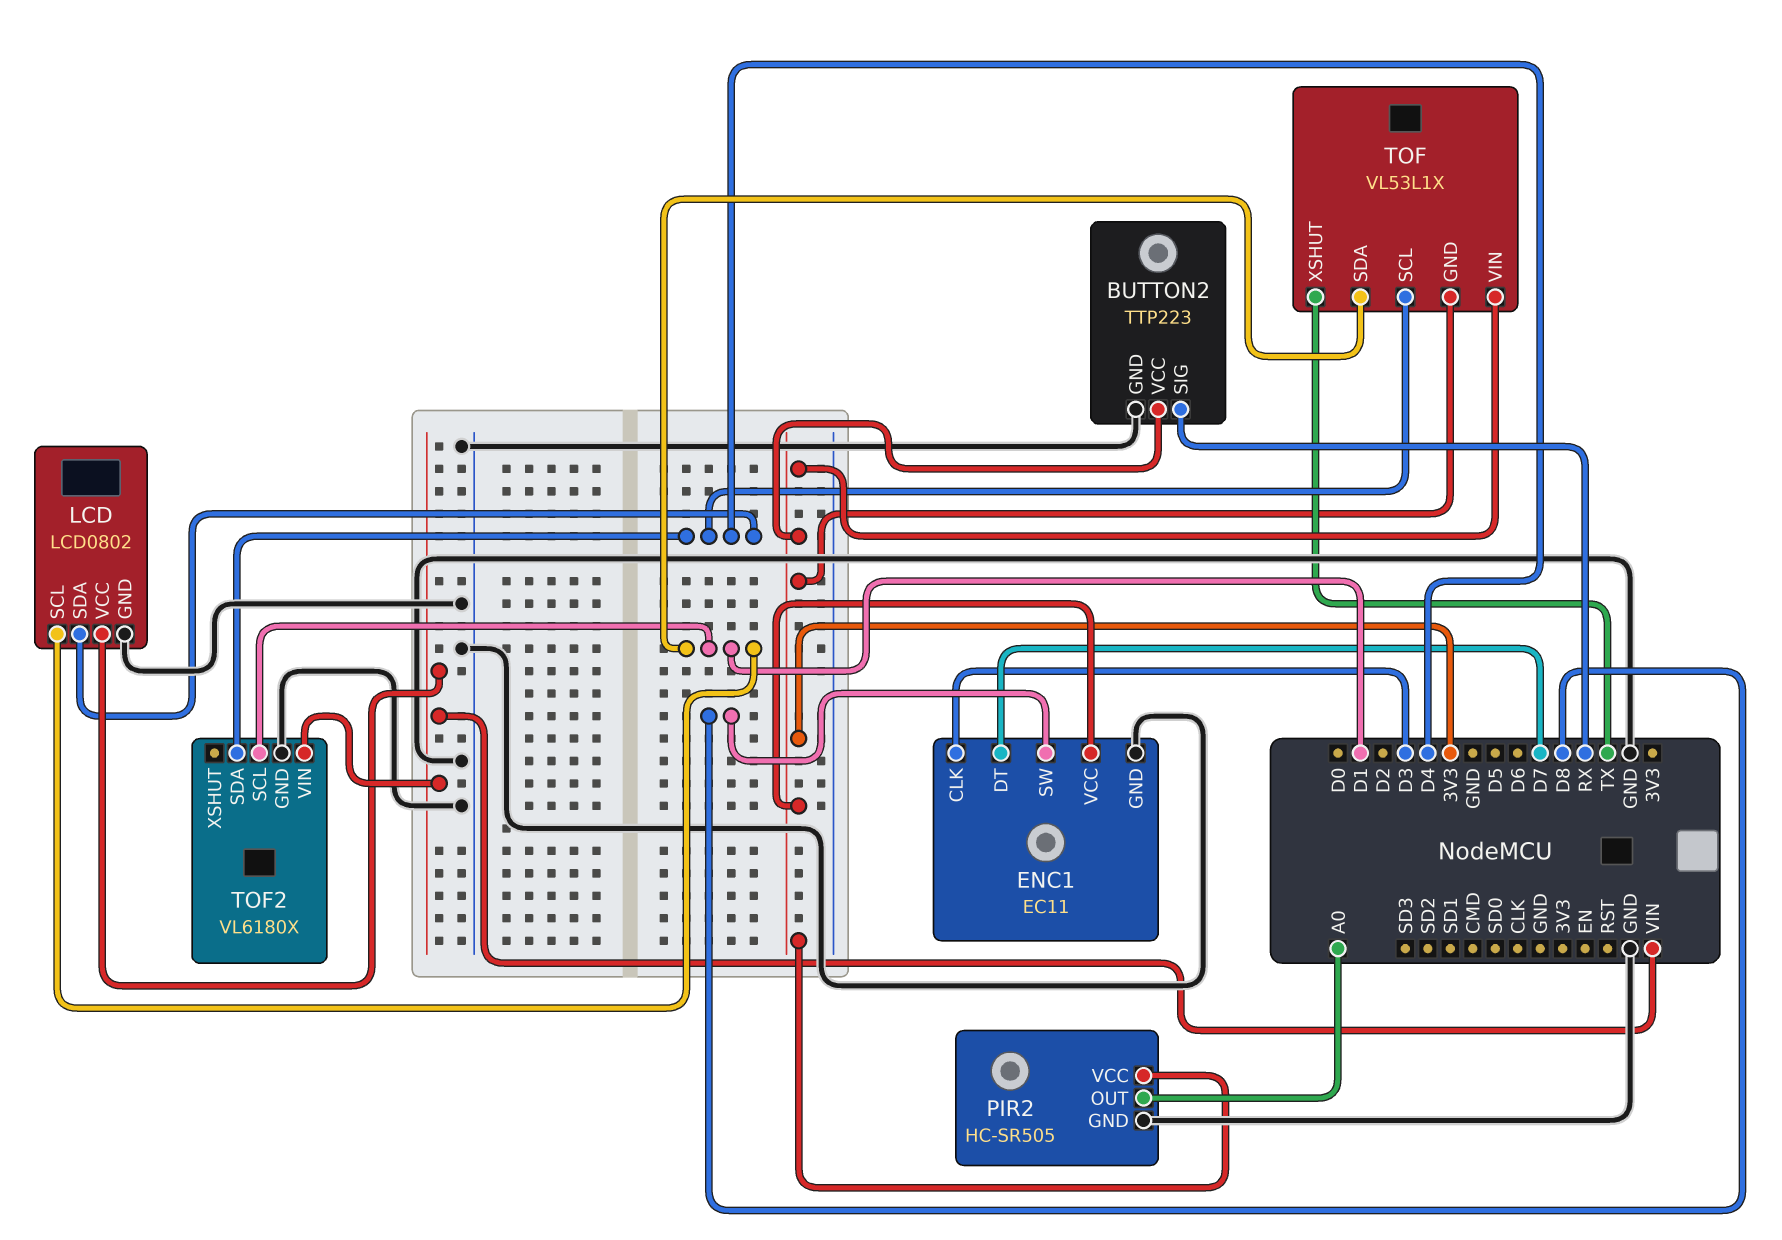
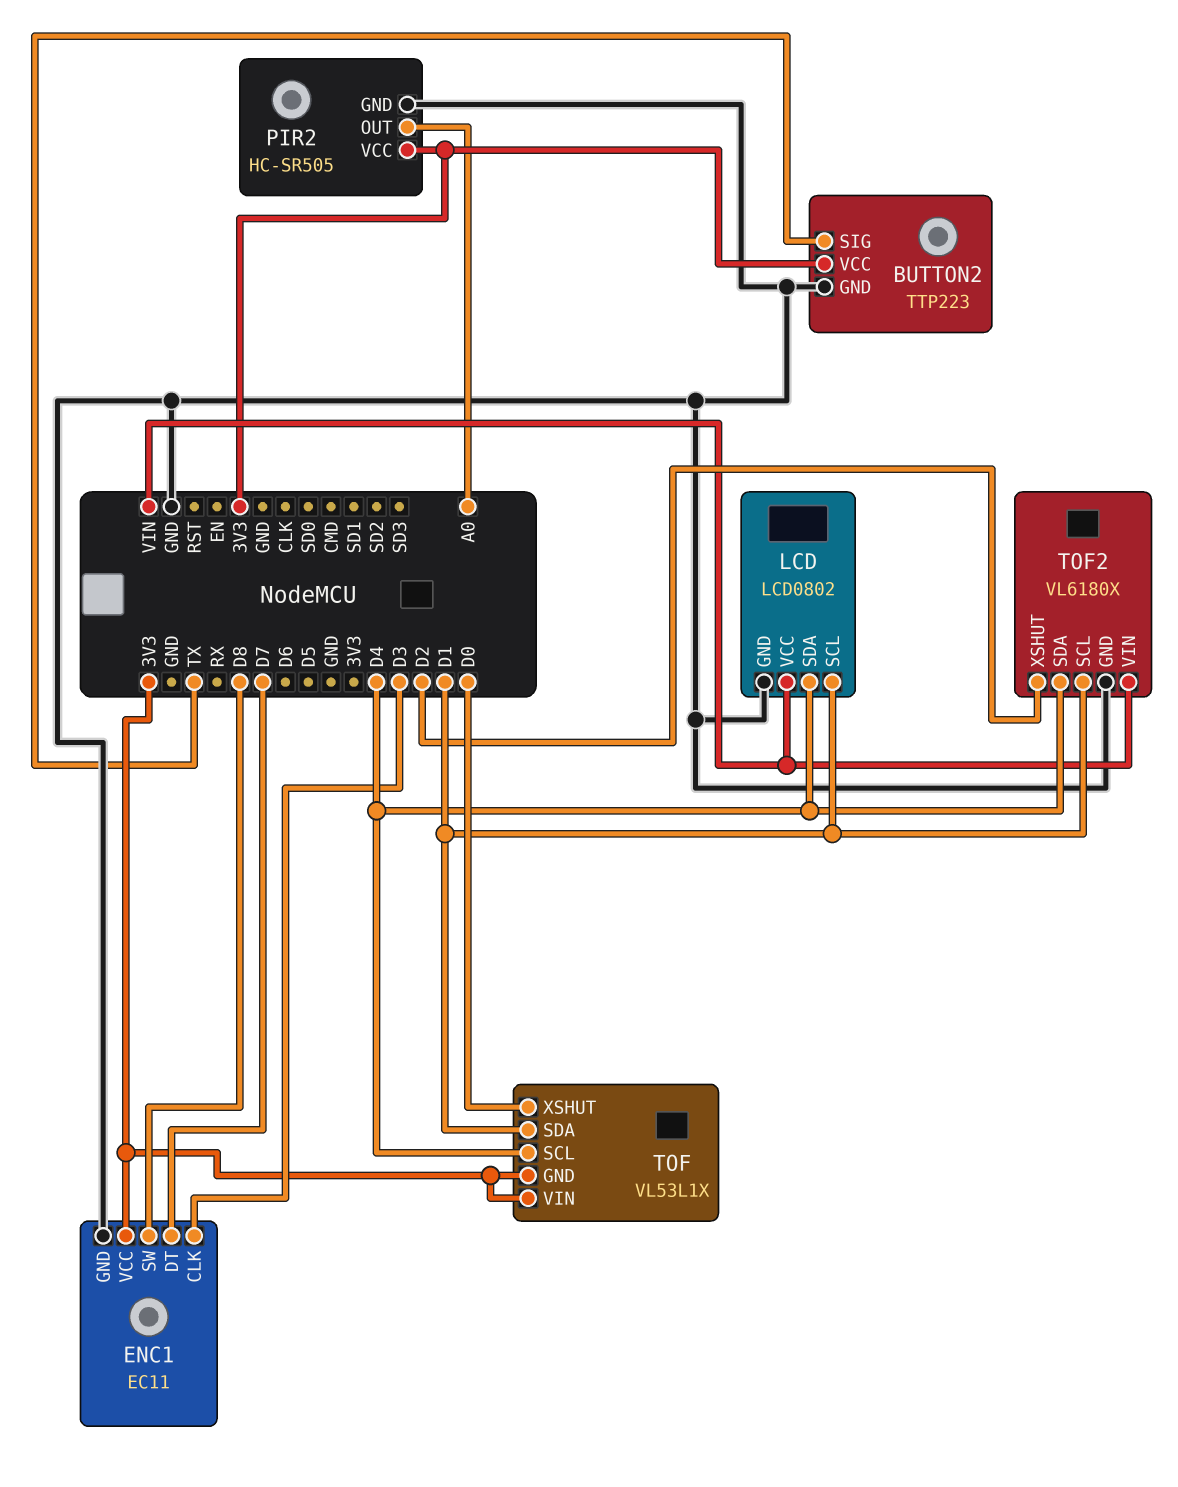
BUTTON2 pin SIG: RX -> TX
TOF pin XSHUT: TX -> D0
TOF2 pin XSHUT: none -> D2

